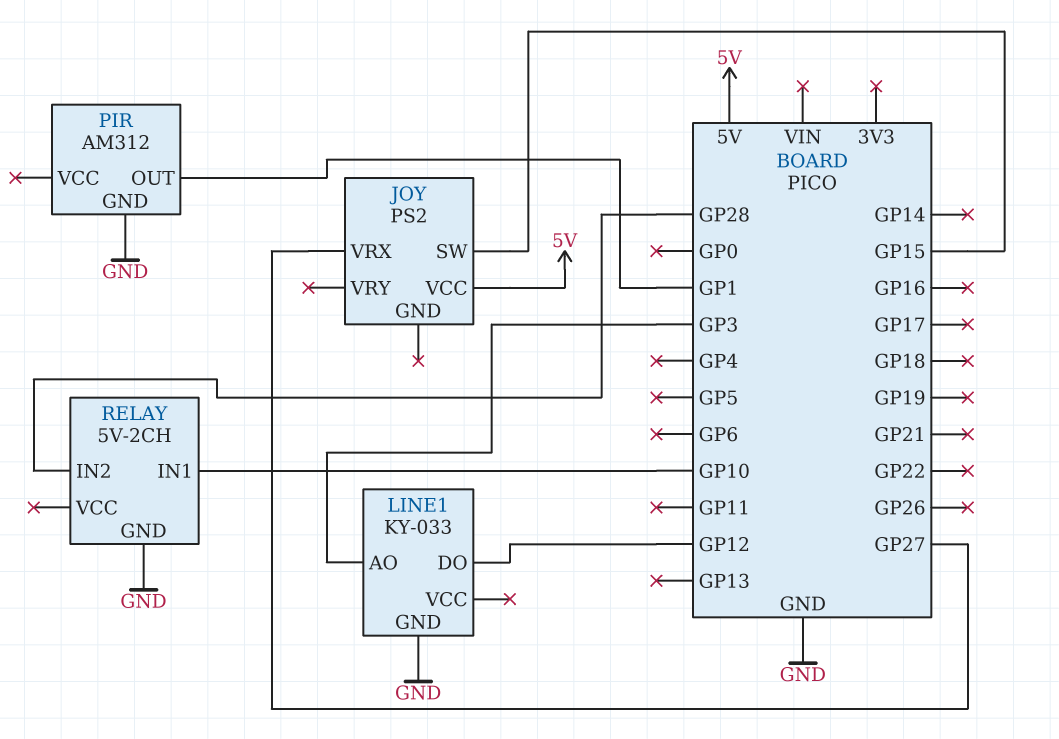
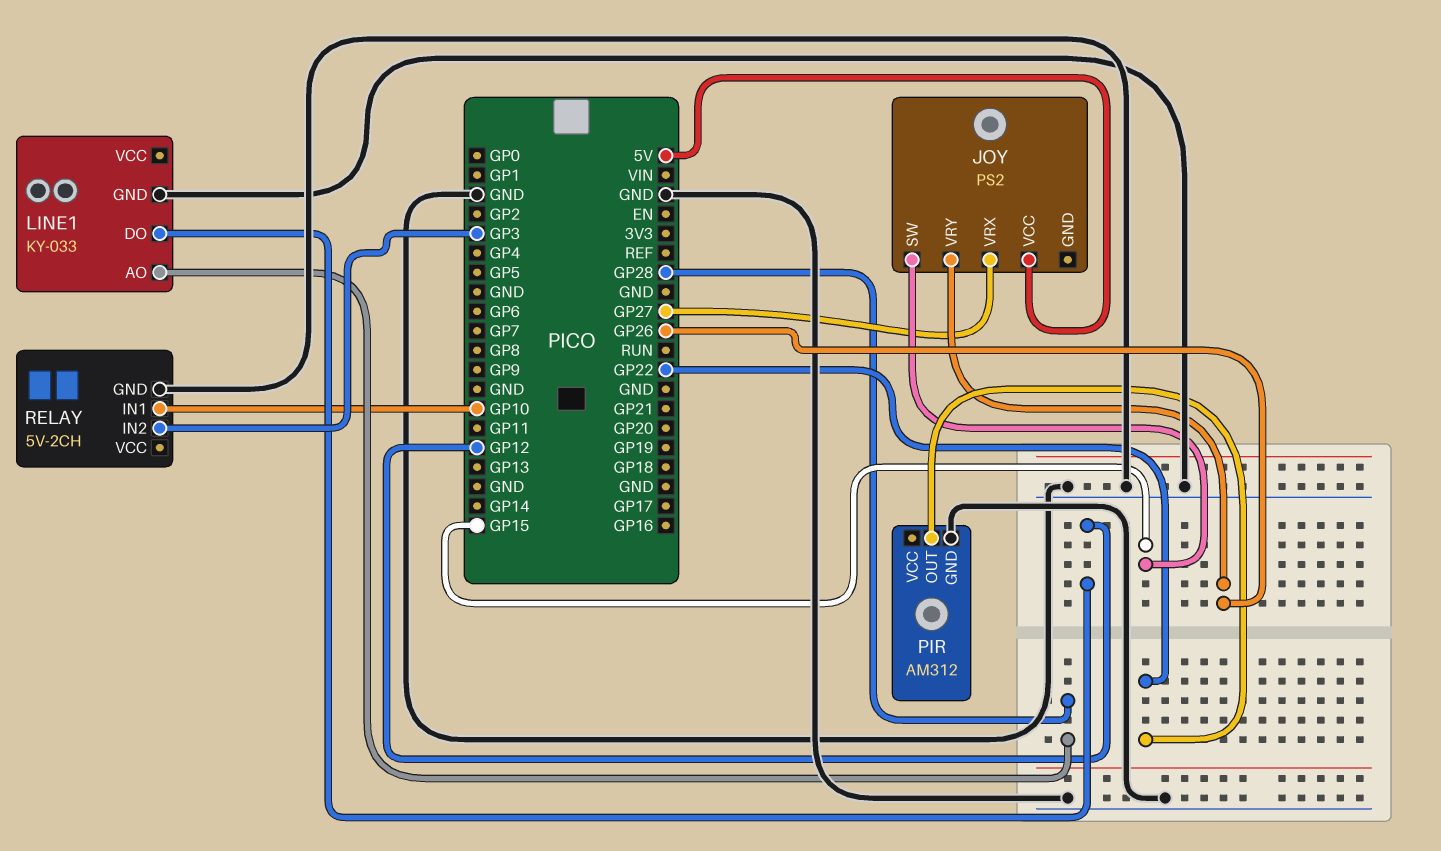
JOY pin VRY: none -> GP26
LINE1 pin AO: GP3 -> GP28
PIR pin OUT: GP1 -> GP22
RELAY pin IN2: GP28 -> GP3

